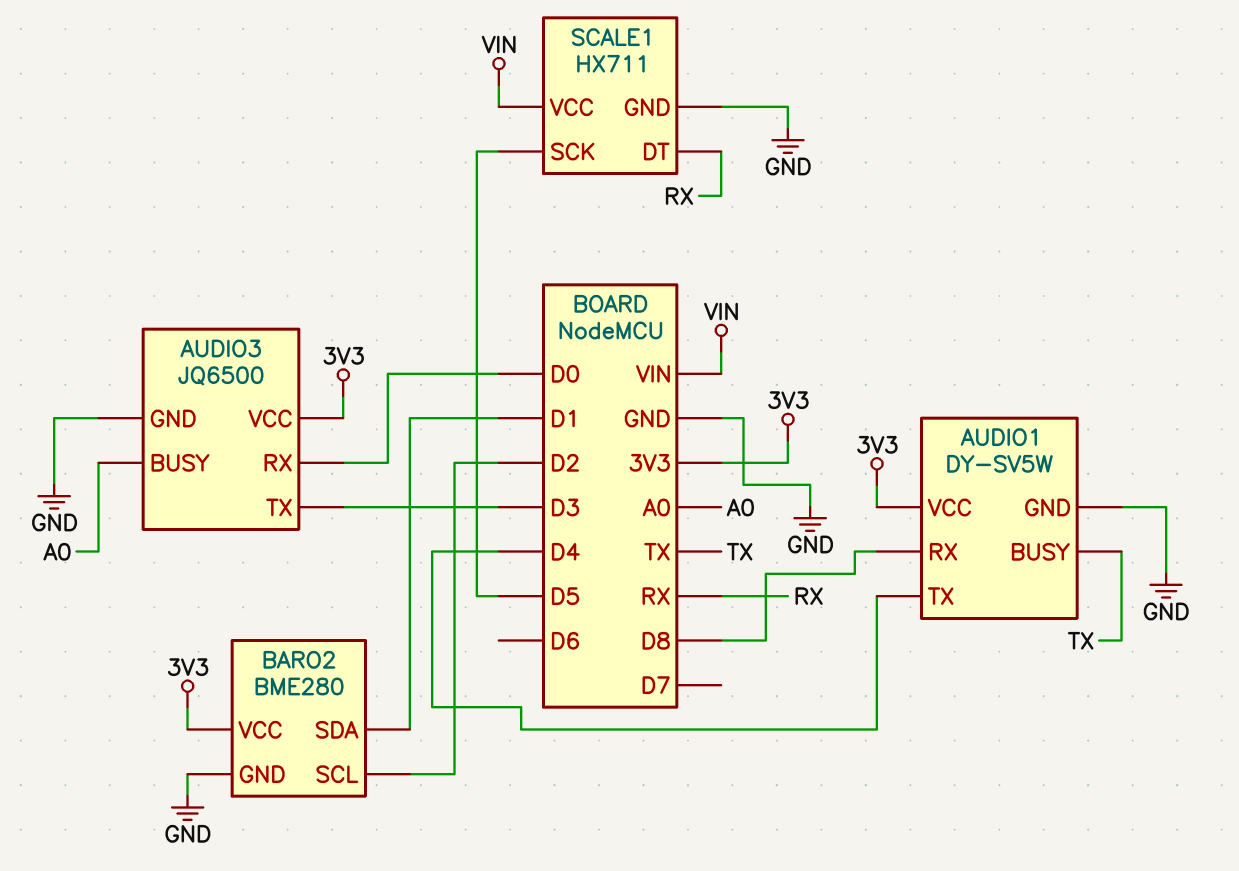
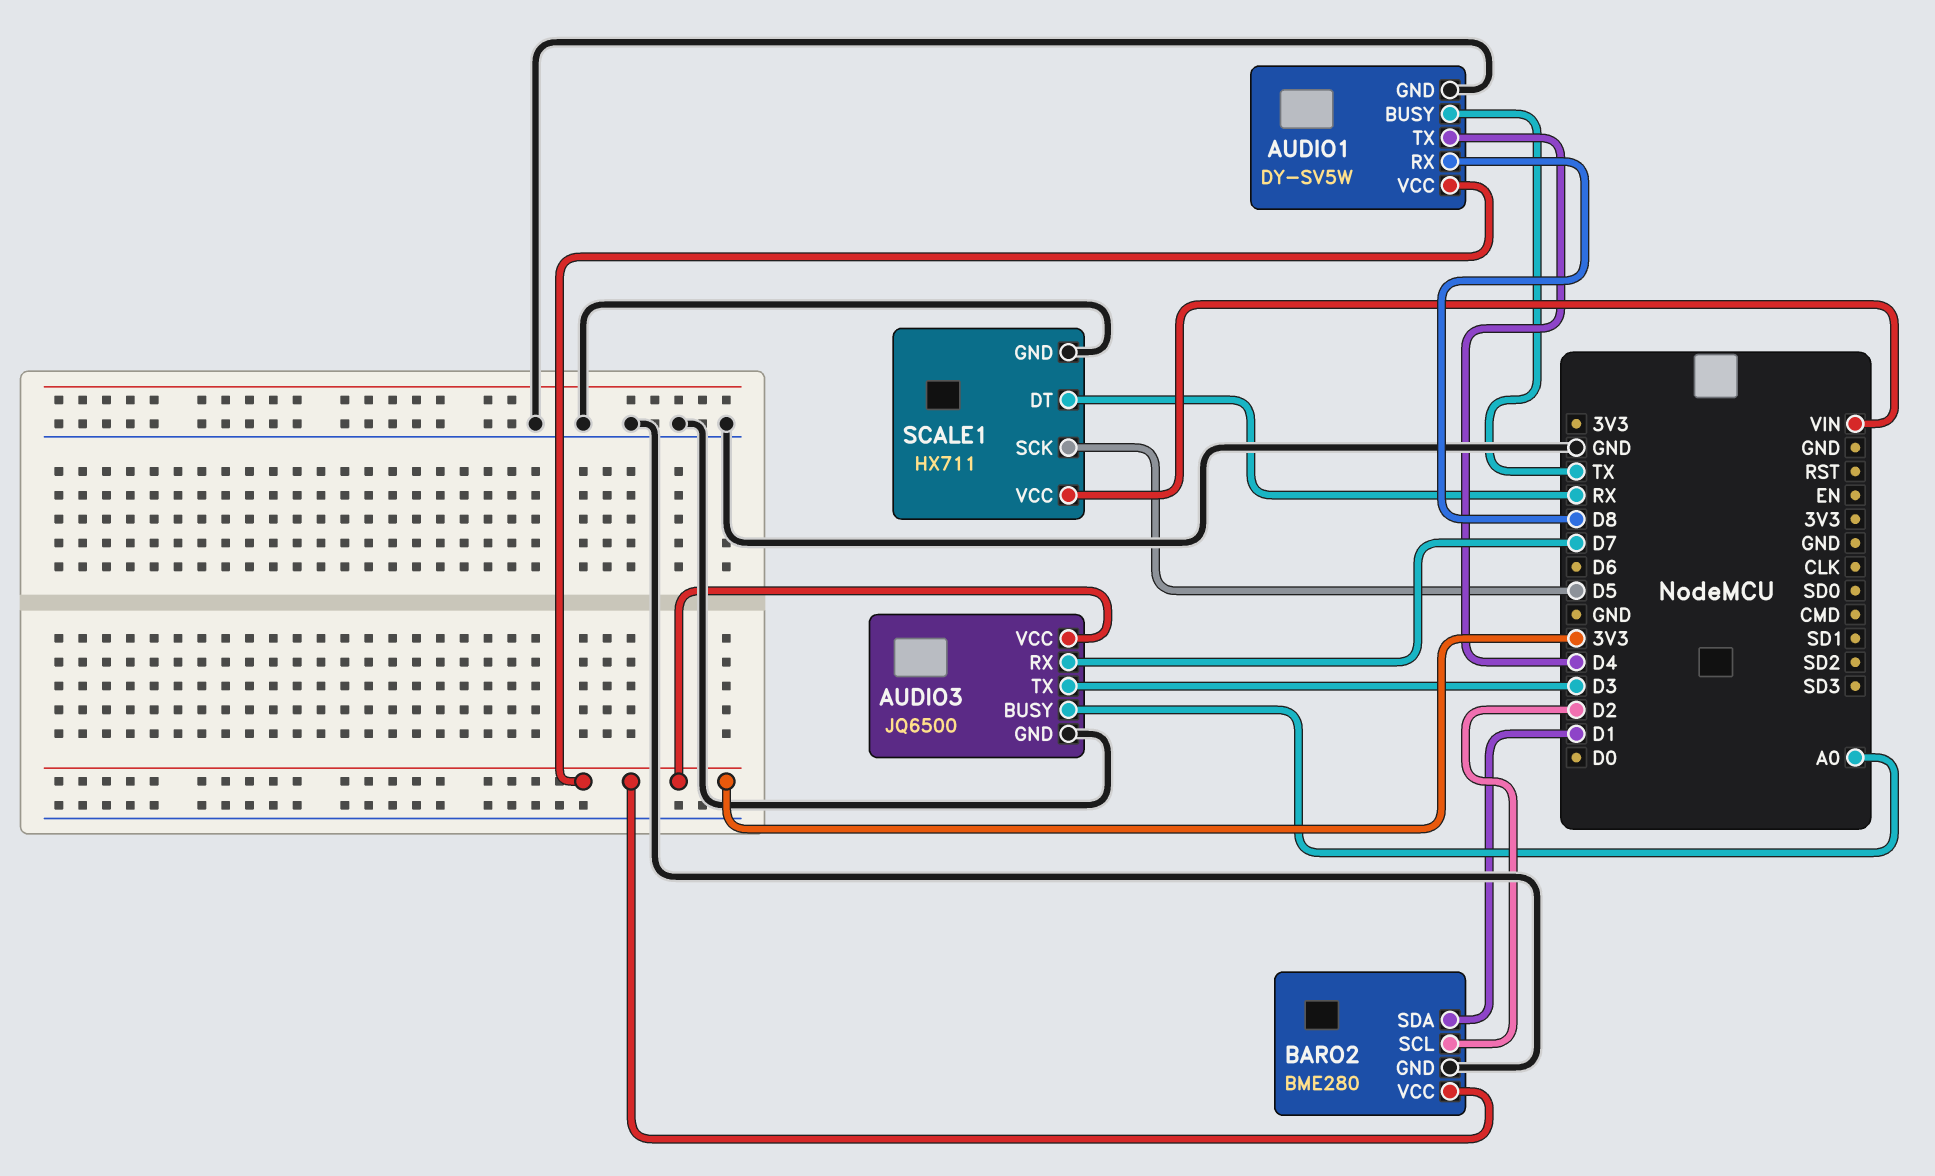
AUDIO3 pin RX: D0 -> D7

